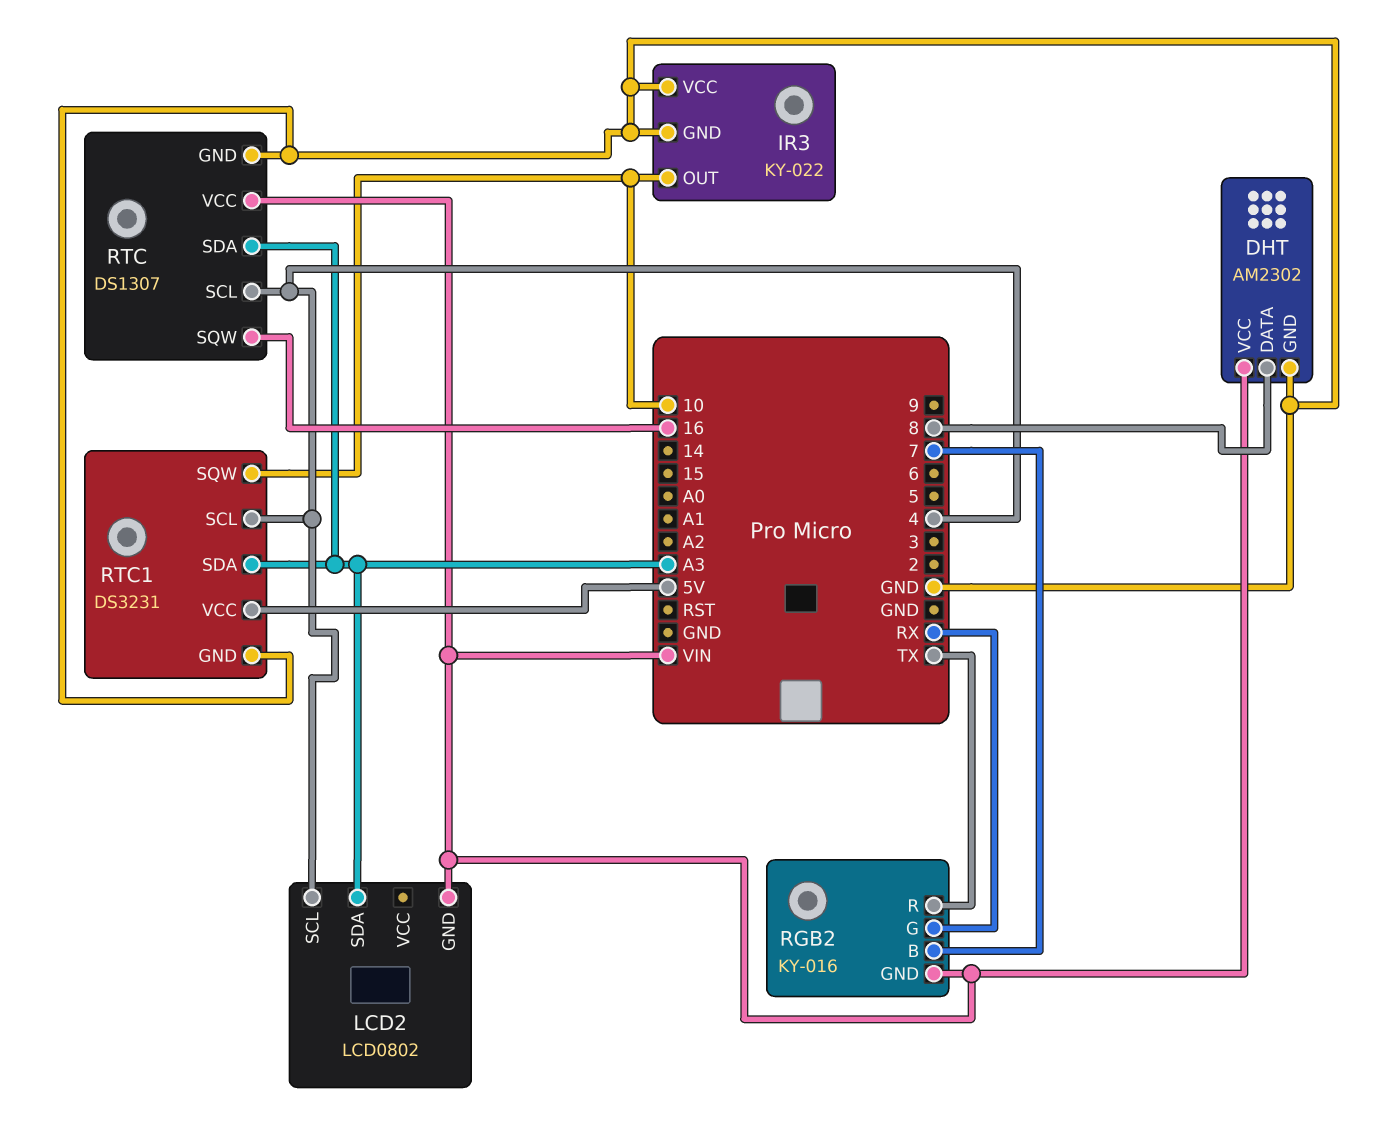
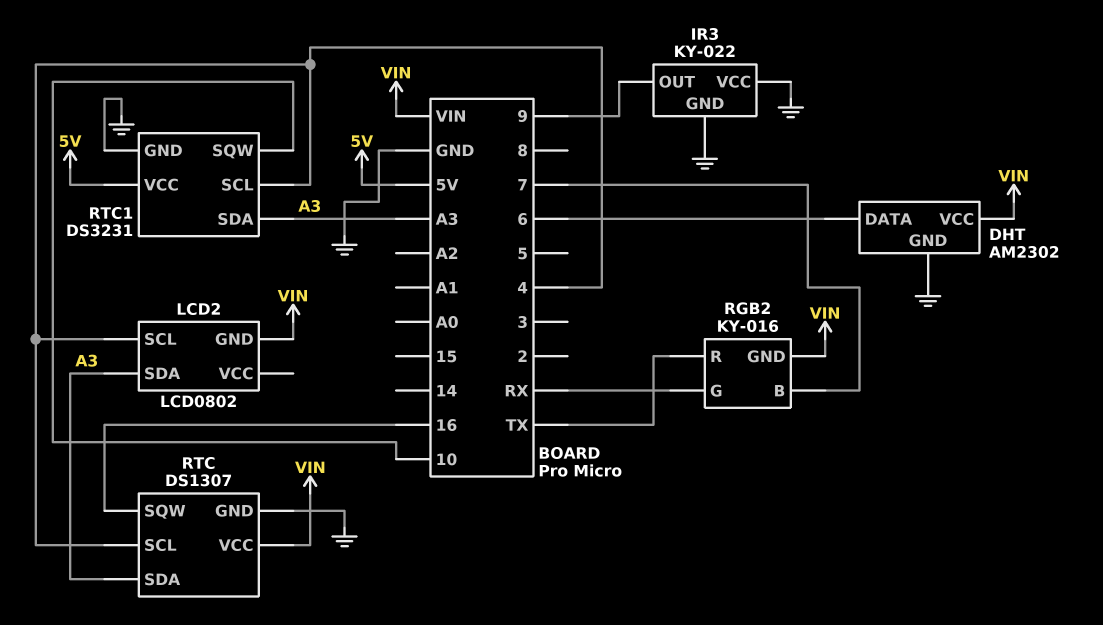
DHT pin DATA: 8 -> 6
IR3 pin OUT: 10 -> 9

